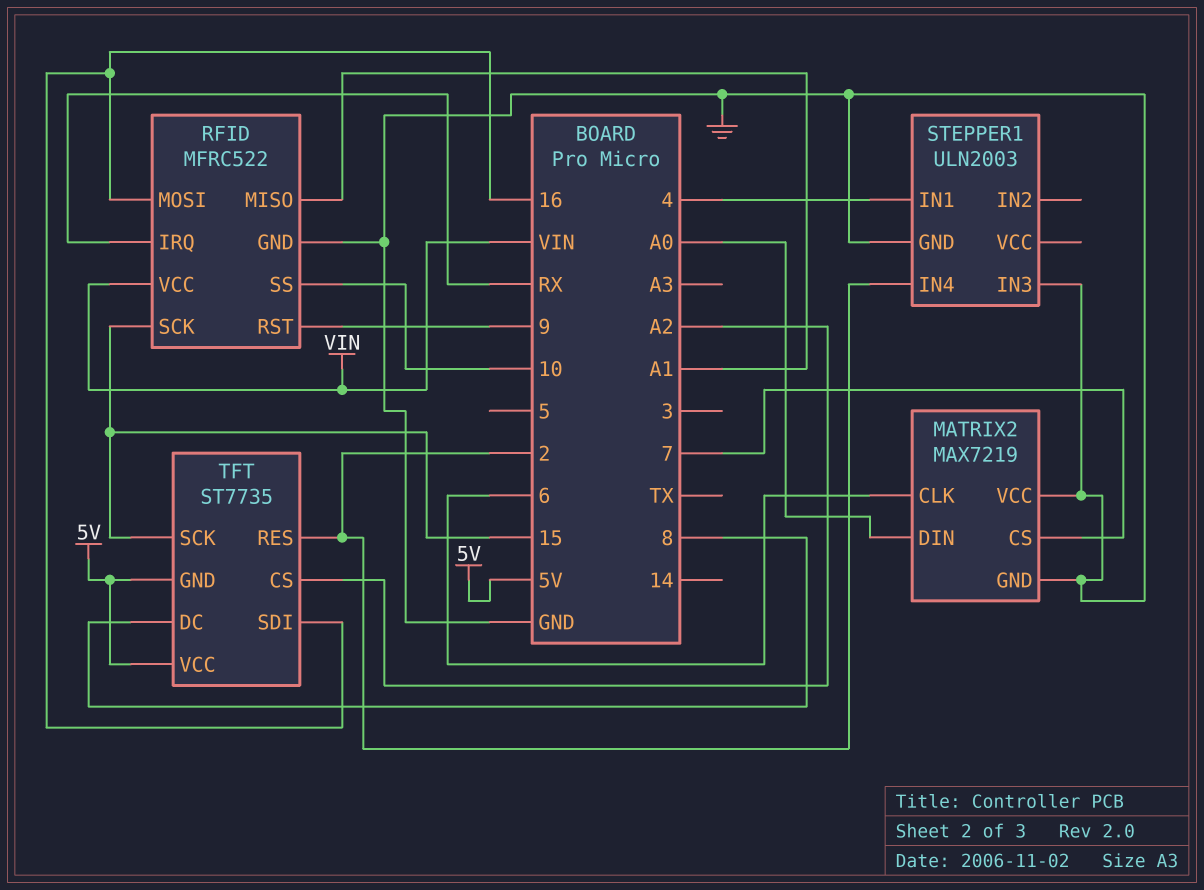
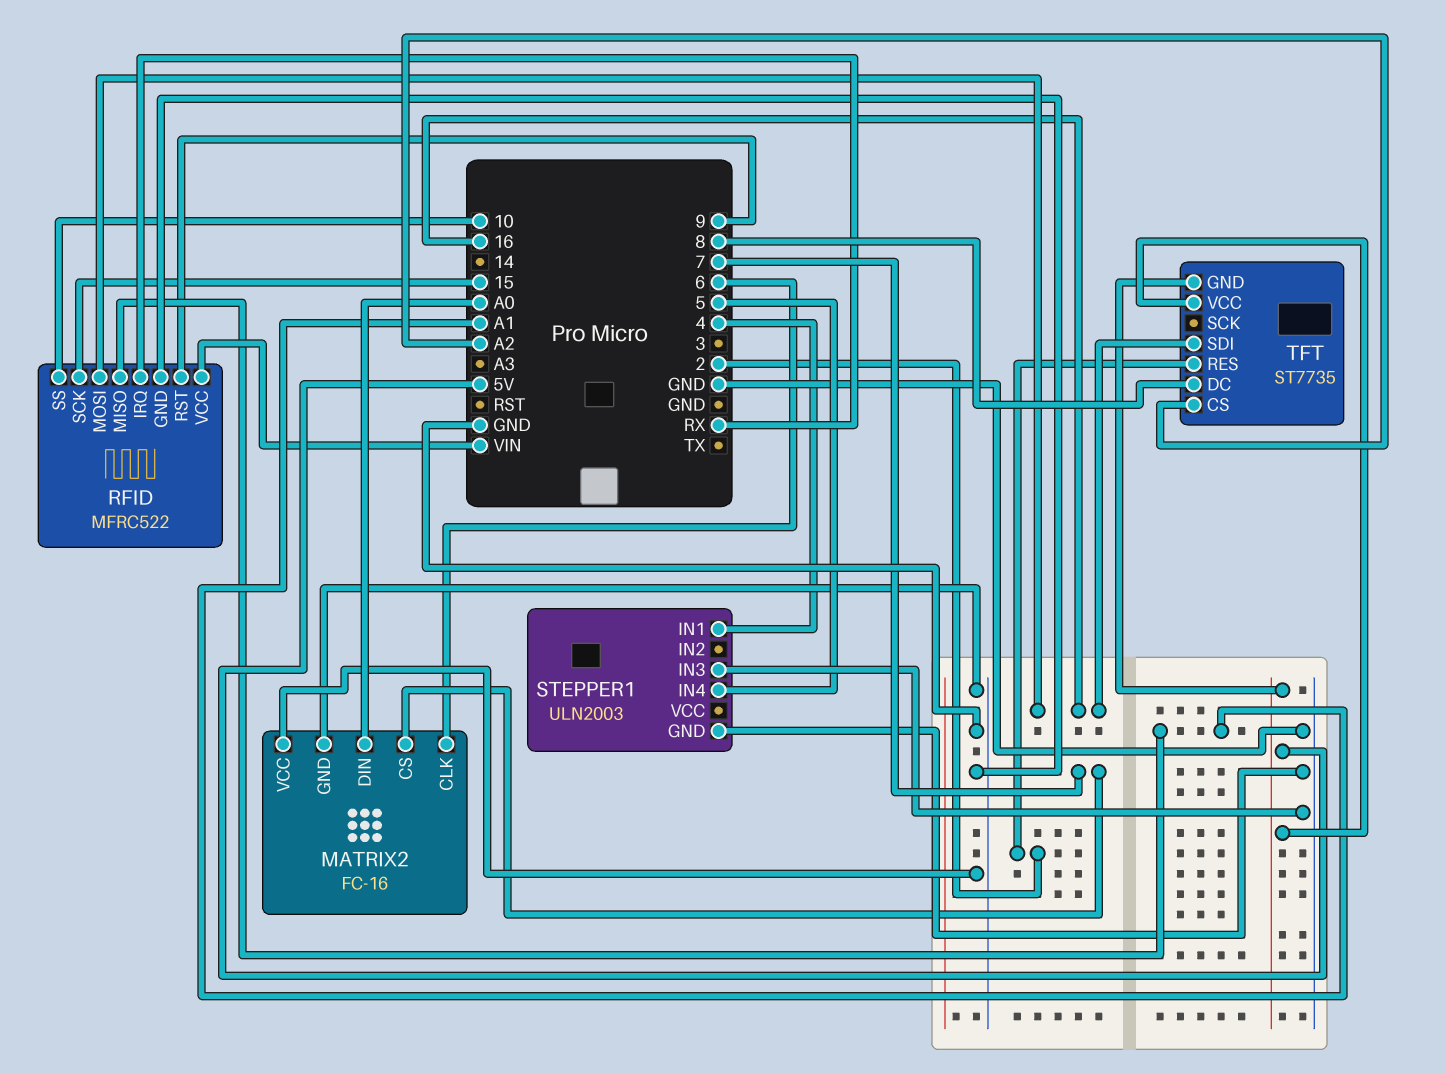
MATRIX2: MAX7219 -> FC-16
STEPPER1 pin IN4: 2 -> 5
TFT pin SCK: 15 -> none

